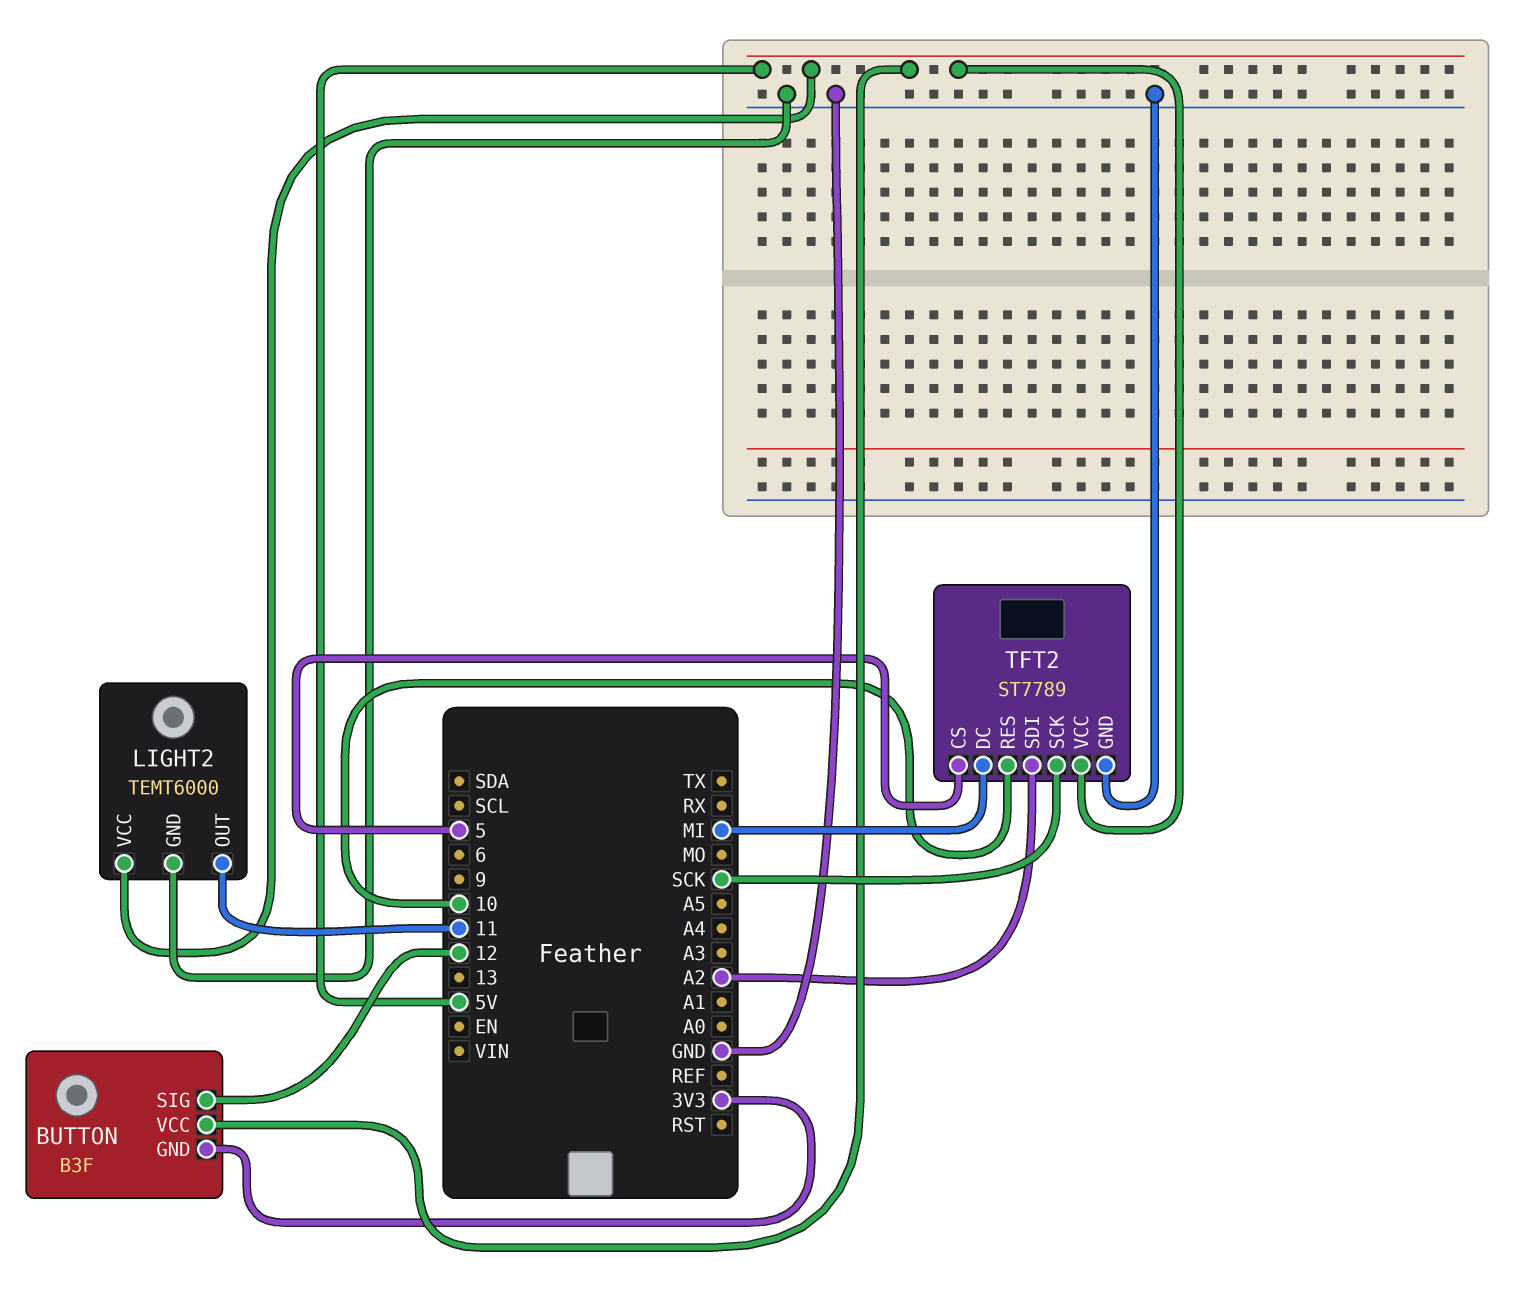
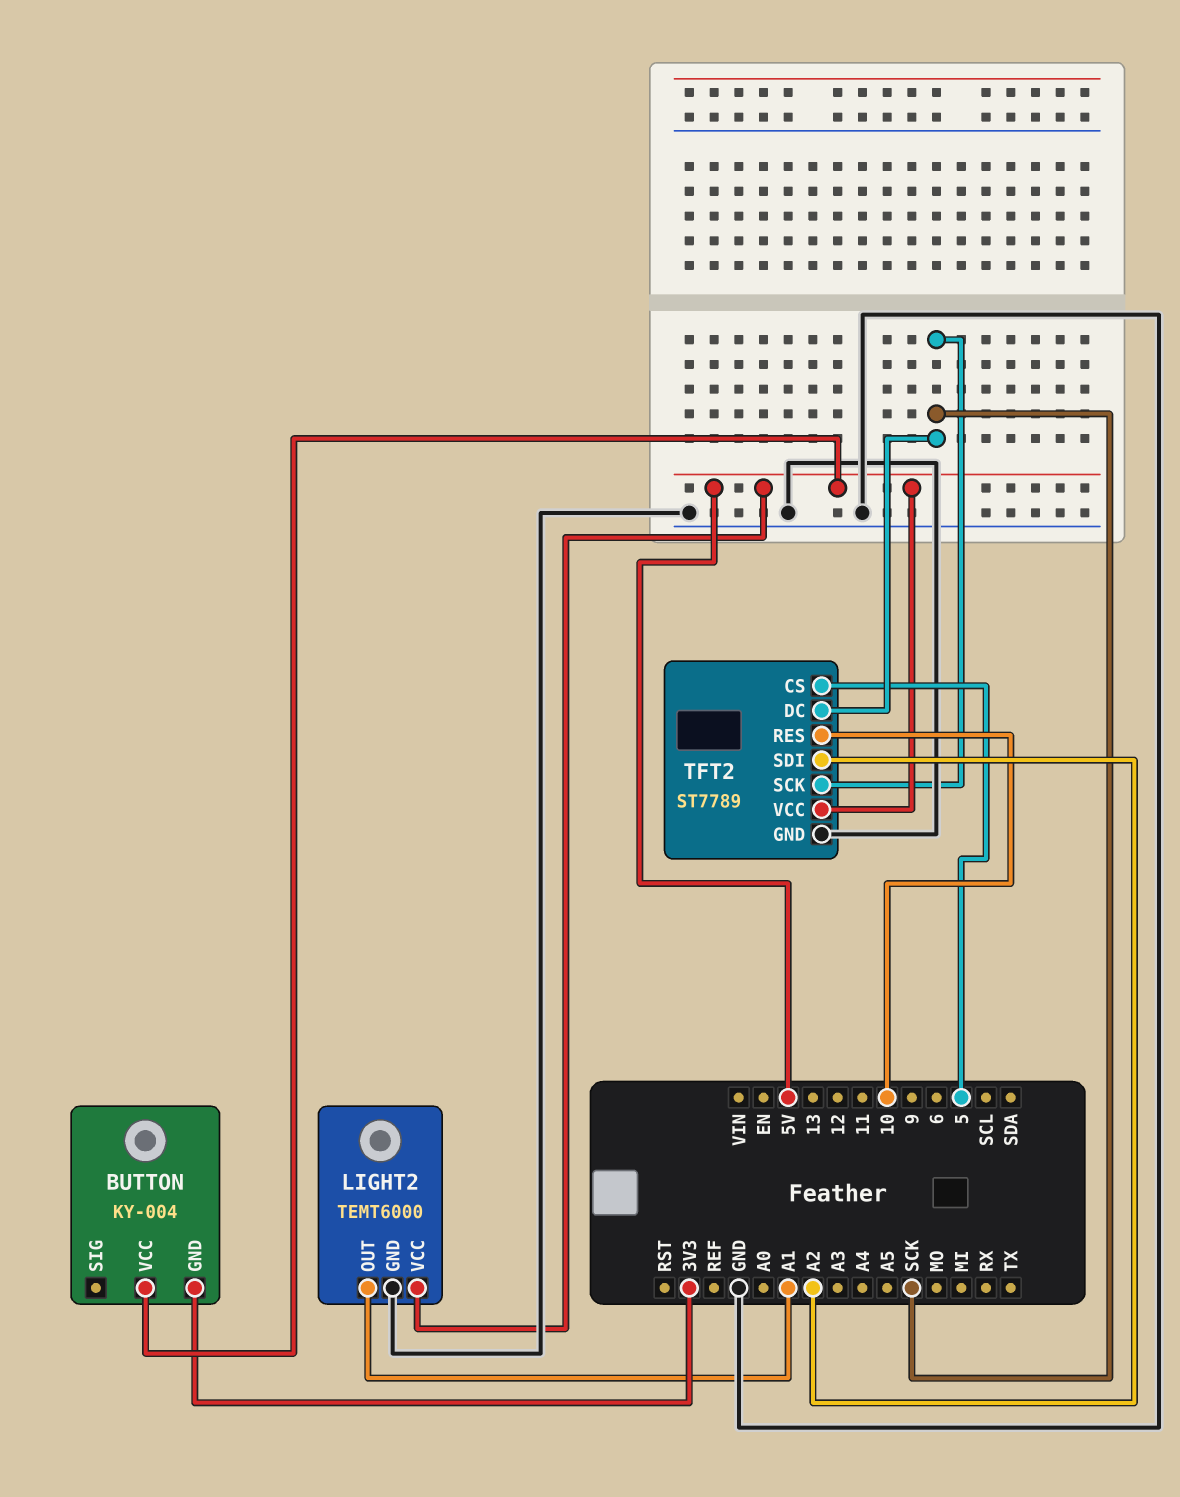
BUTTON: B3F -> KY-004
BUTTON pin SIG: 12 -> none
LIGHT2 pin OUT: 11 -> A1
TFT2 pin DC: MI -> SCK

